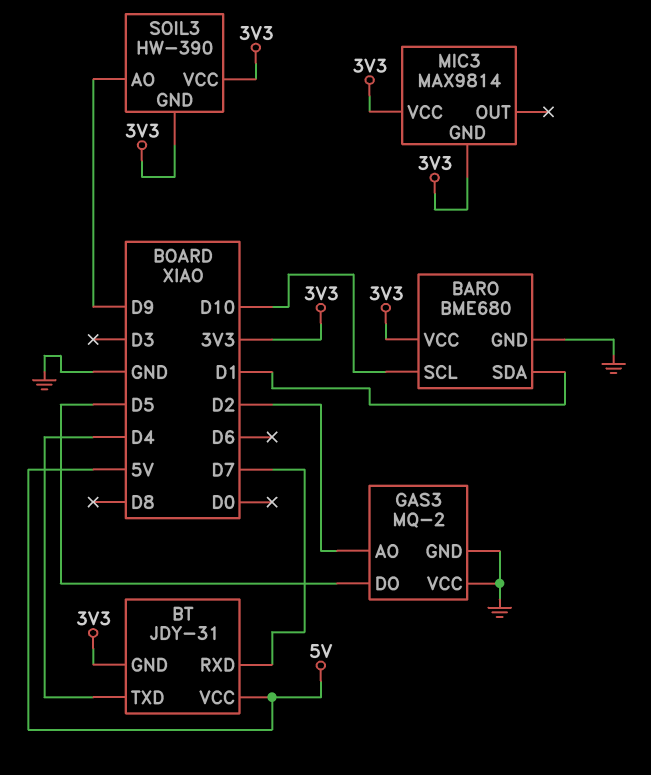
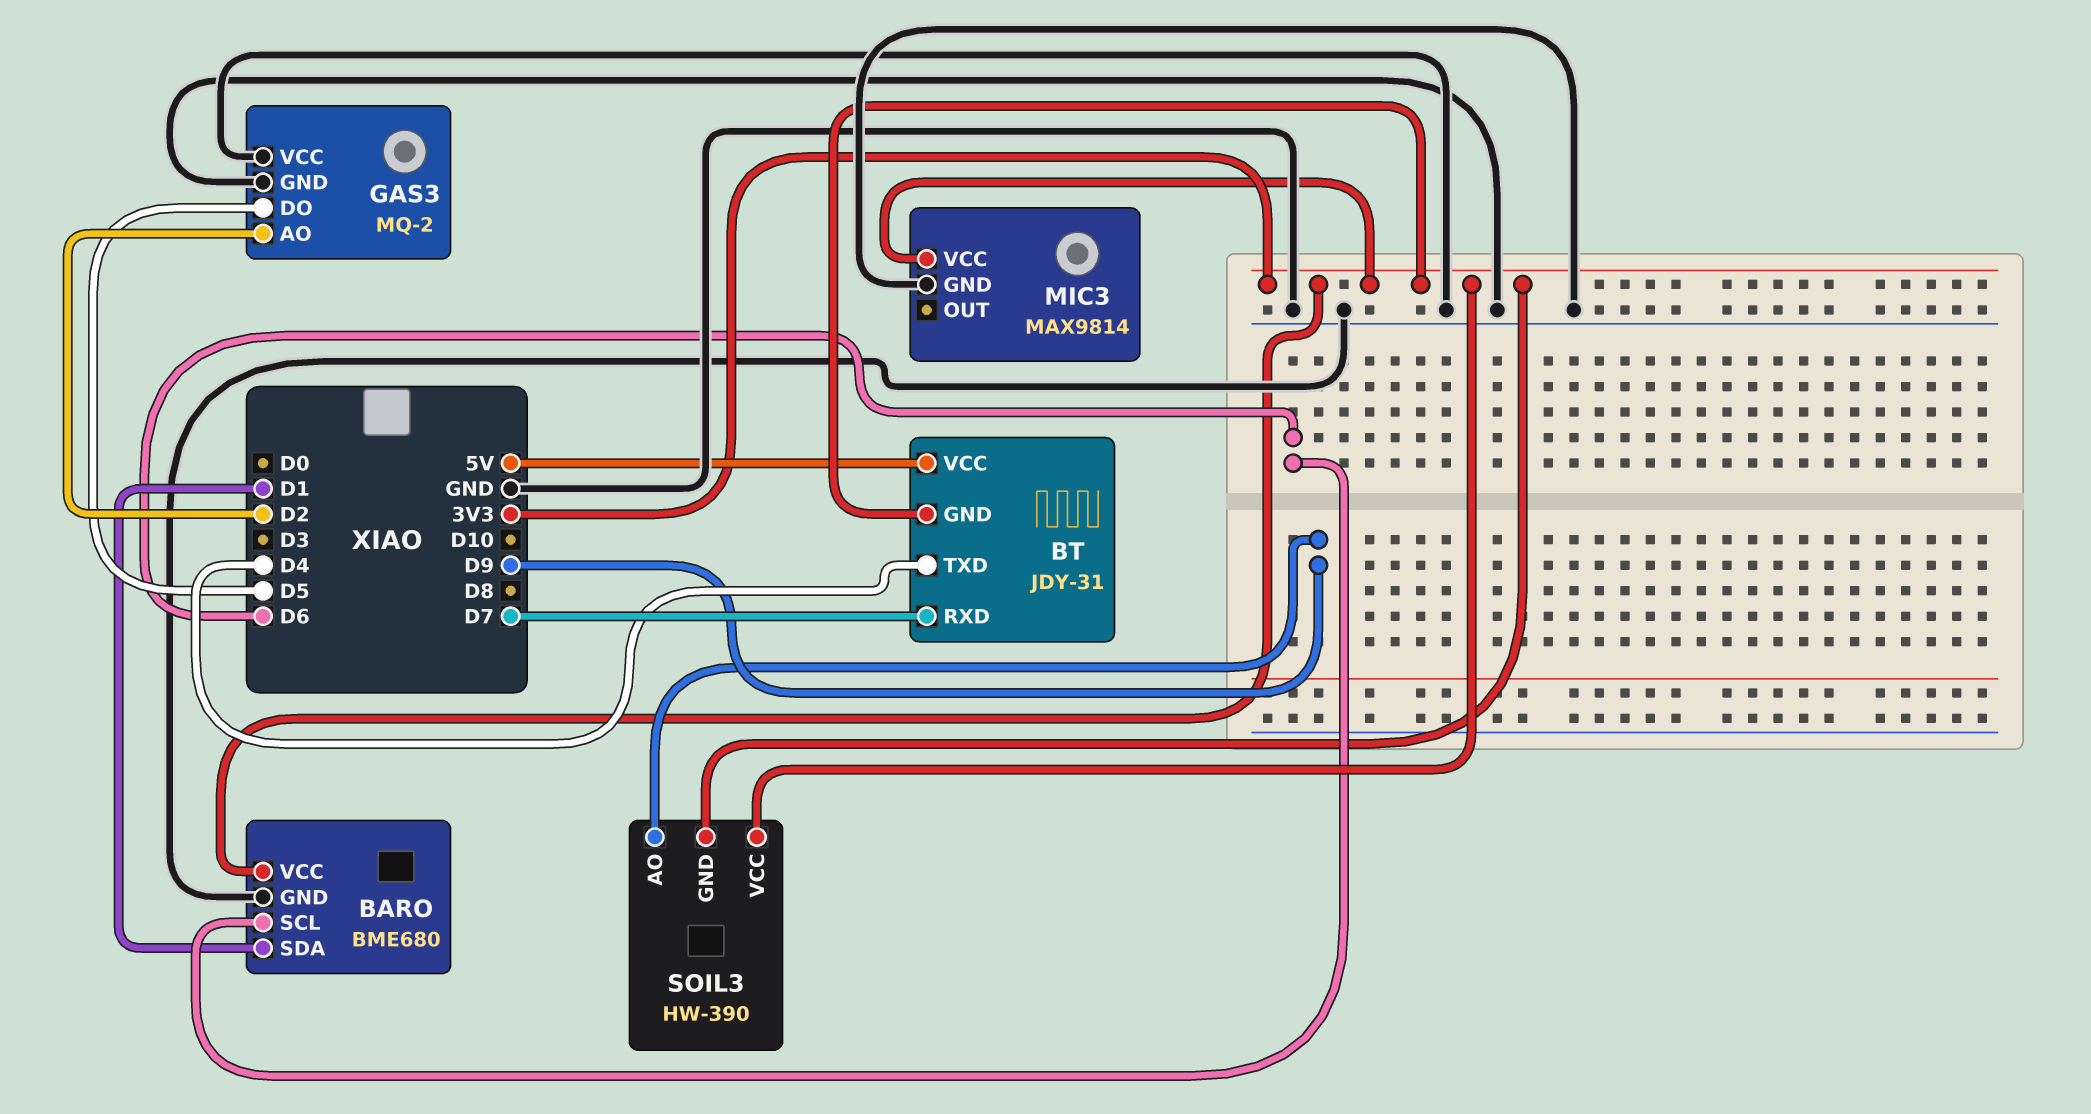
BARO pin SCL: D10 -> D6
MIC3 pin GND: 3V3 -> GND

